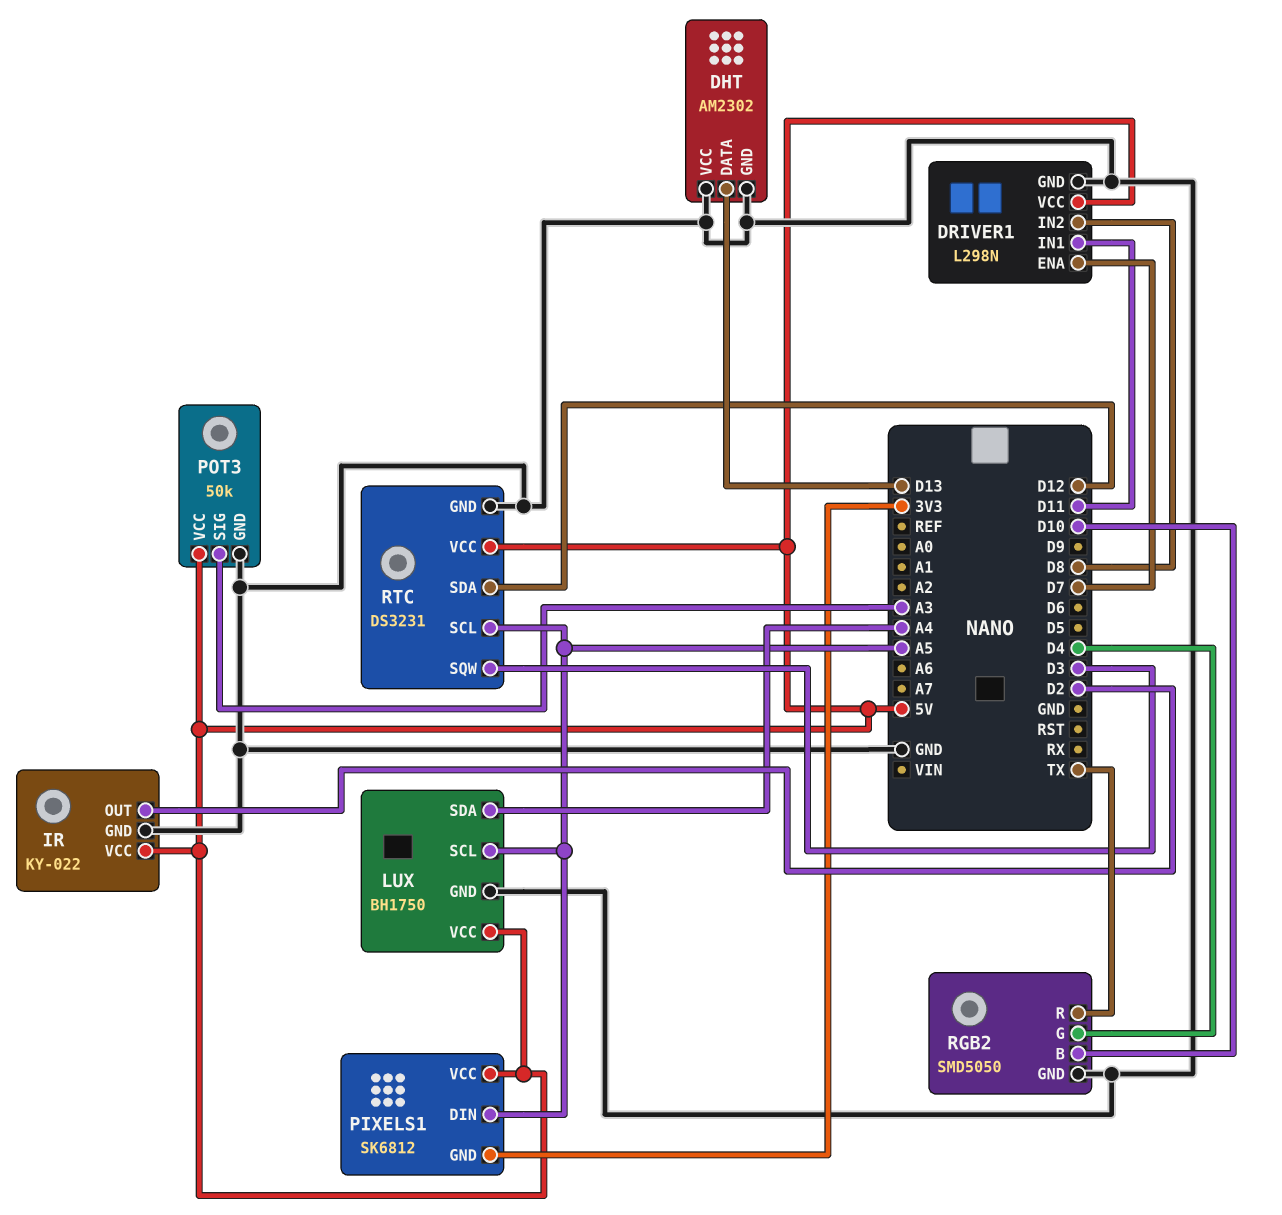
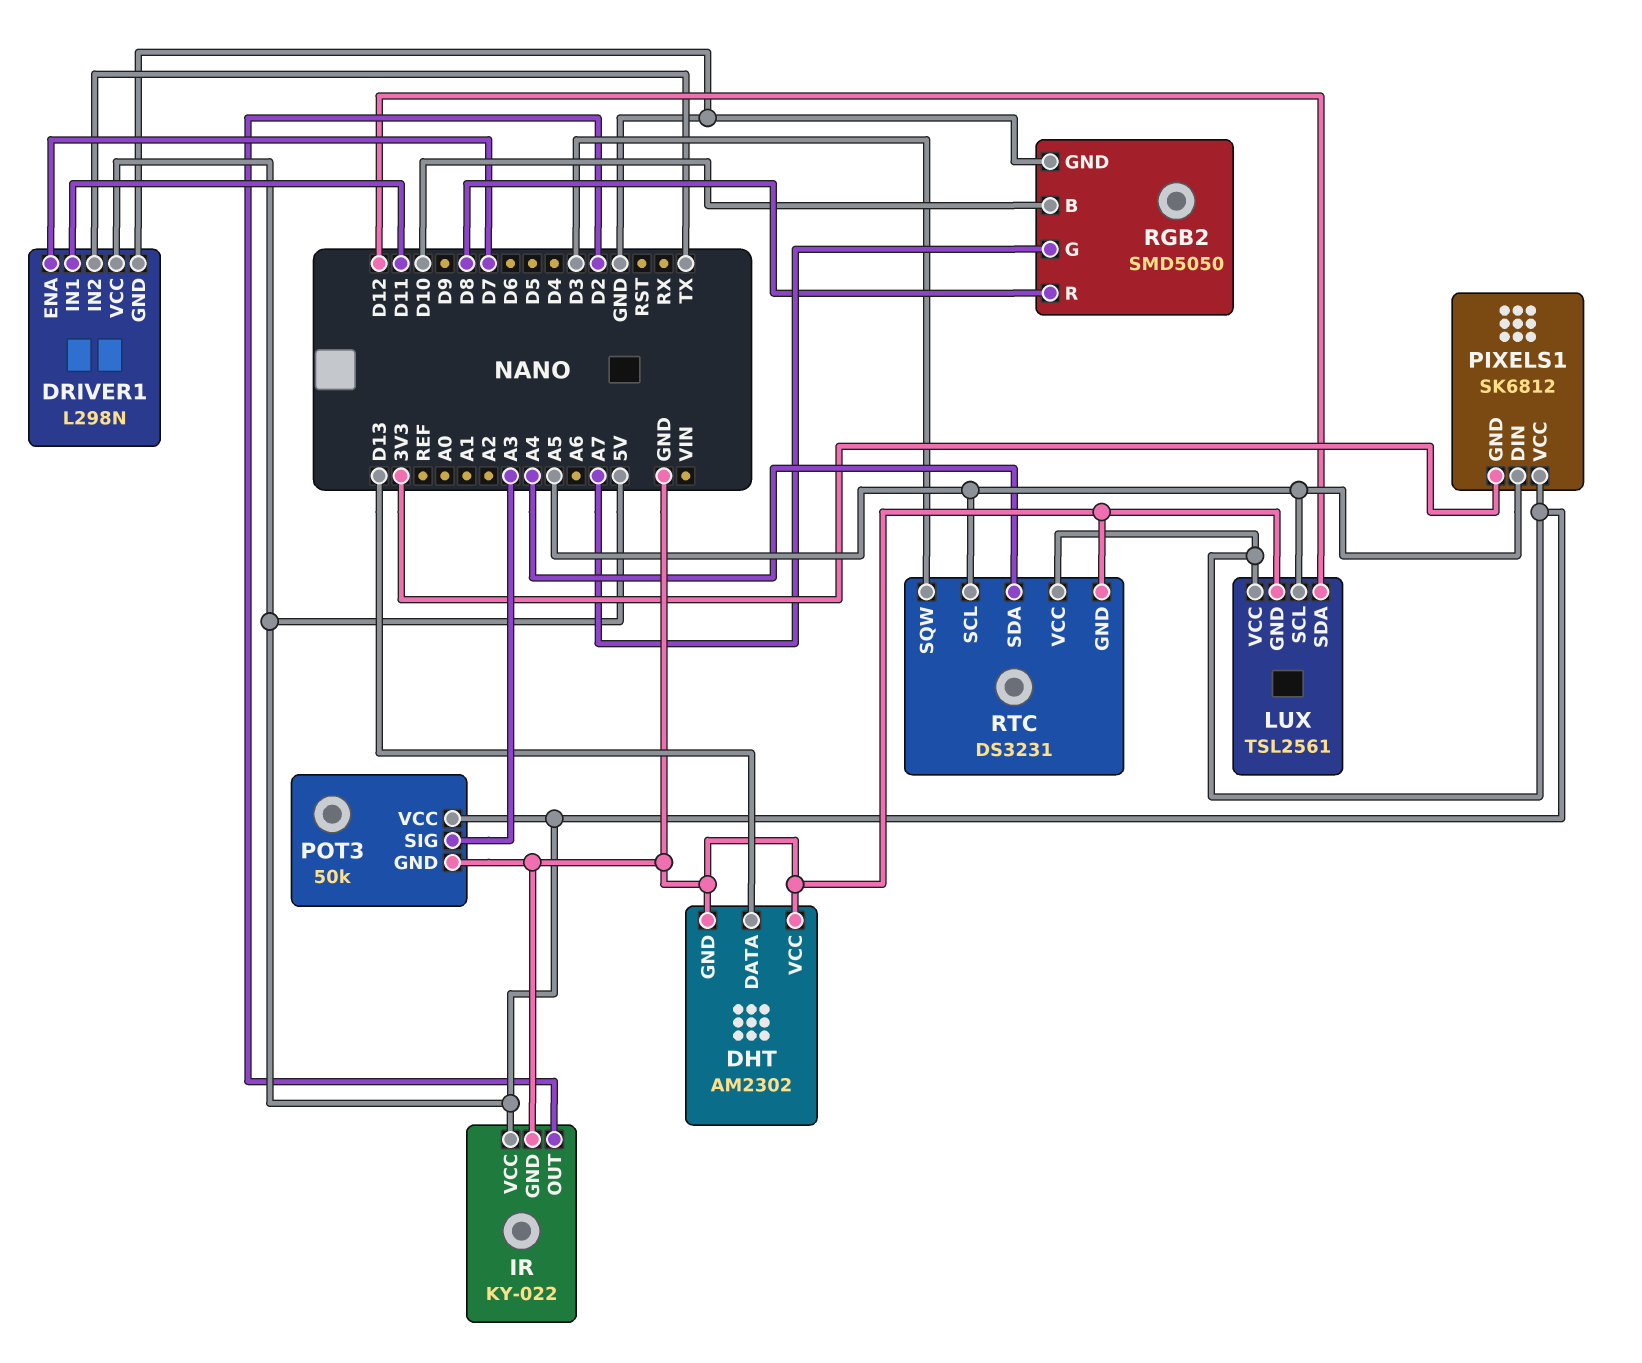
DRIVER1 pin IN2: D8 -> TX
LUX: BH1750 -> TSL2561
LUX pin SDA: A4 -> D12
RGB2 pin G: D4 -> A7
RGB2 pin R: TX -> D8
RTC pin SDA: D12 -> A4

